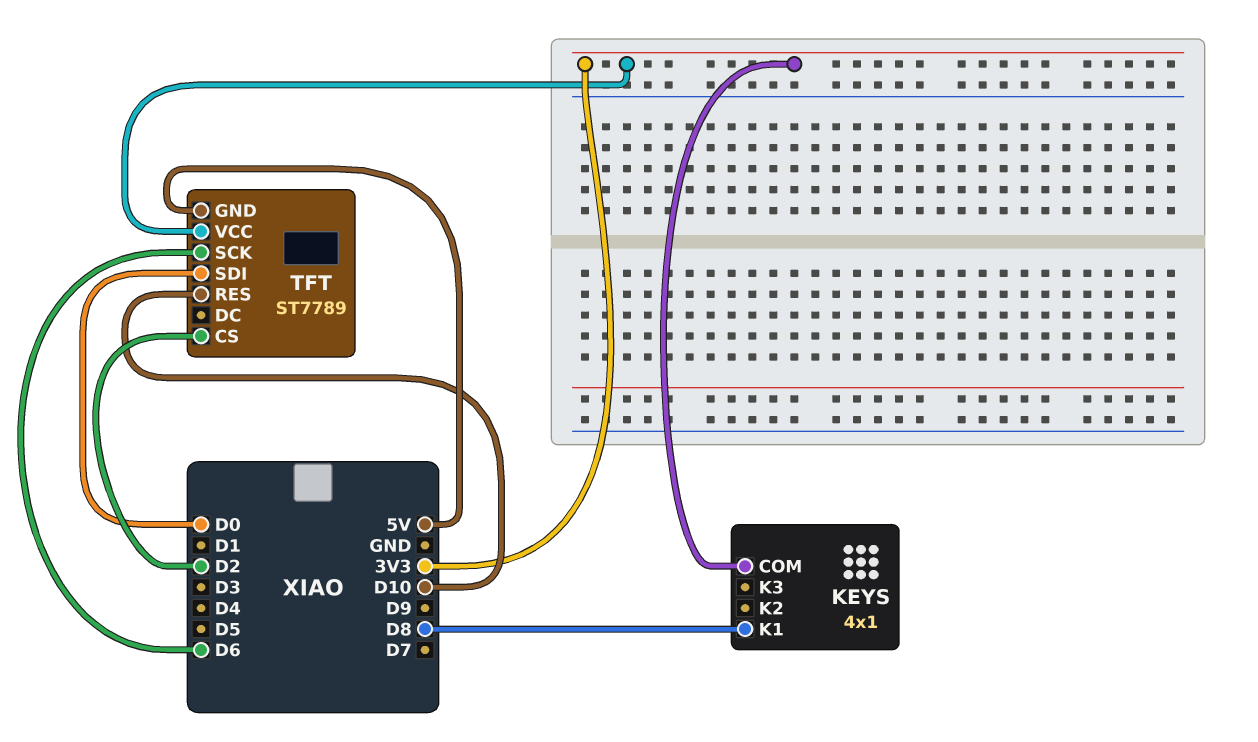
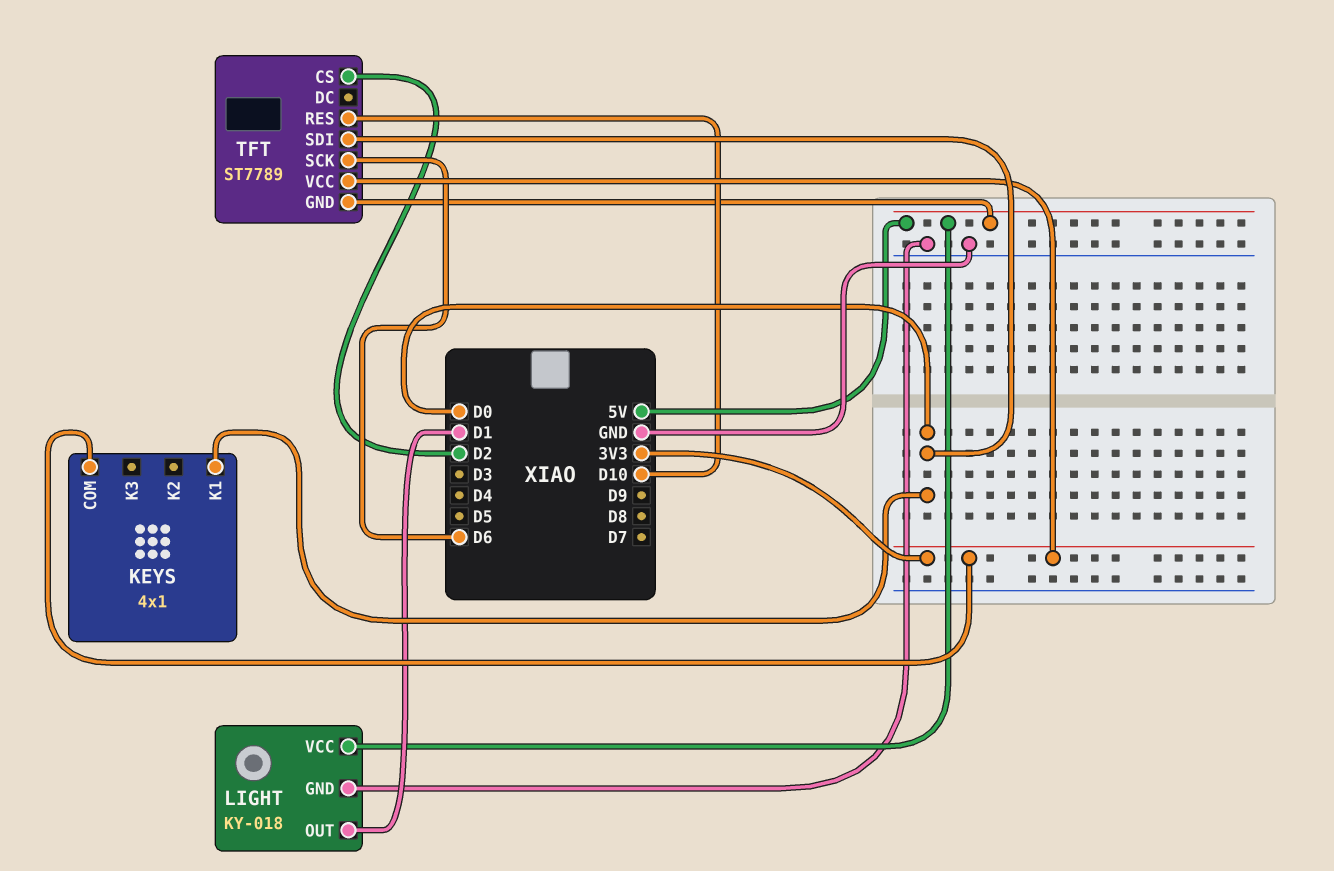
KEYS pin K1: D8 -> D0
LIGHT: none -> KY-018
LIGHT pin GND: none -> GND
LIGHT pin OUT: none -> D1
LIGHT pin VCC: none -> 5V

